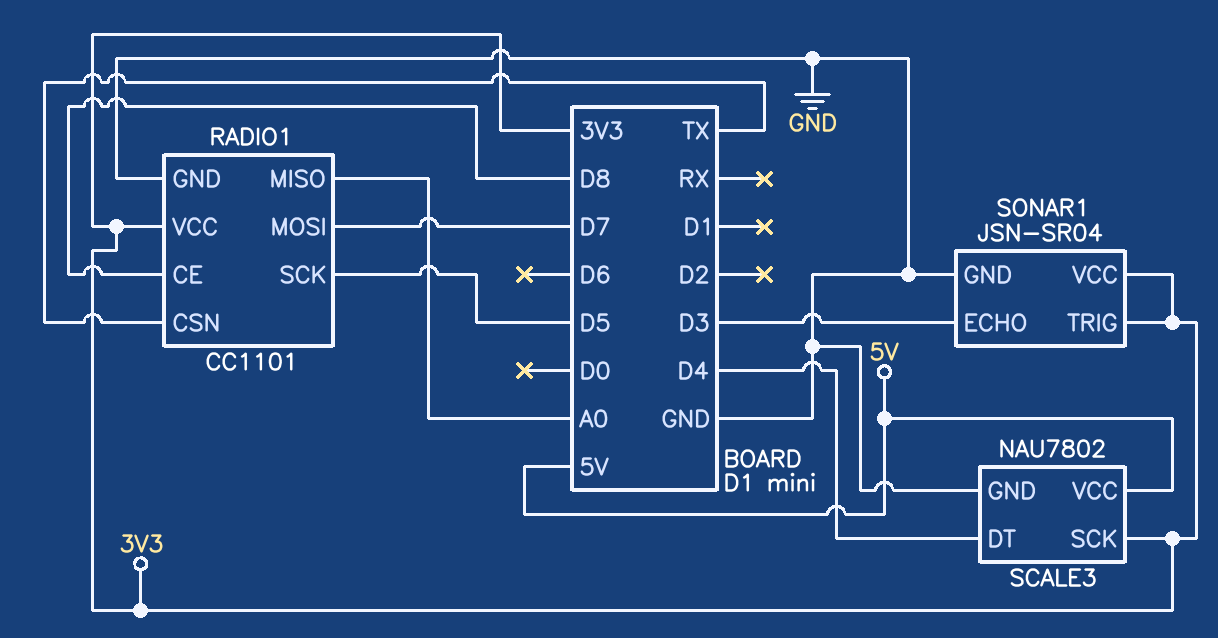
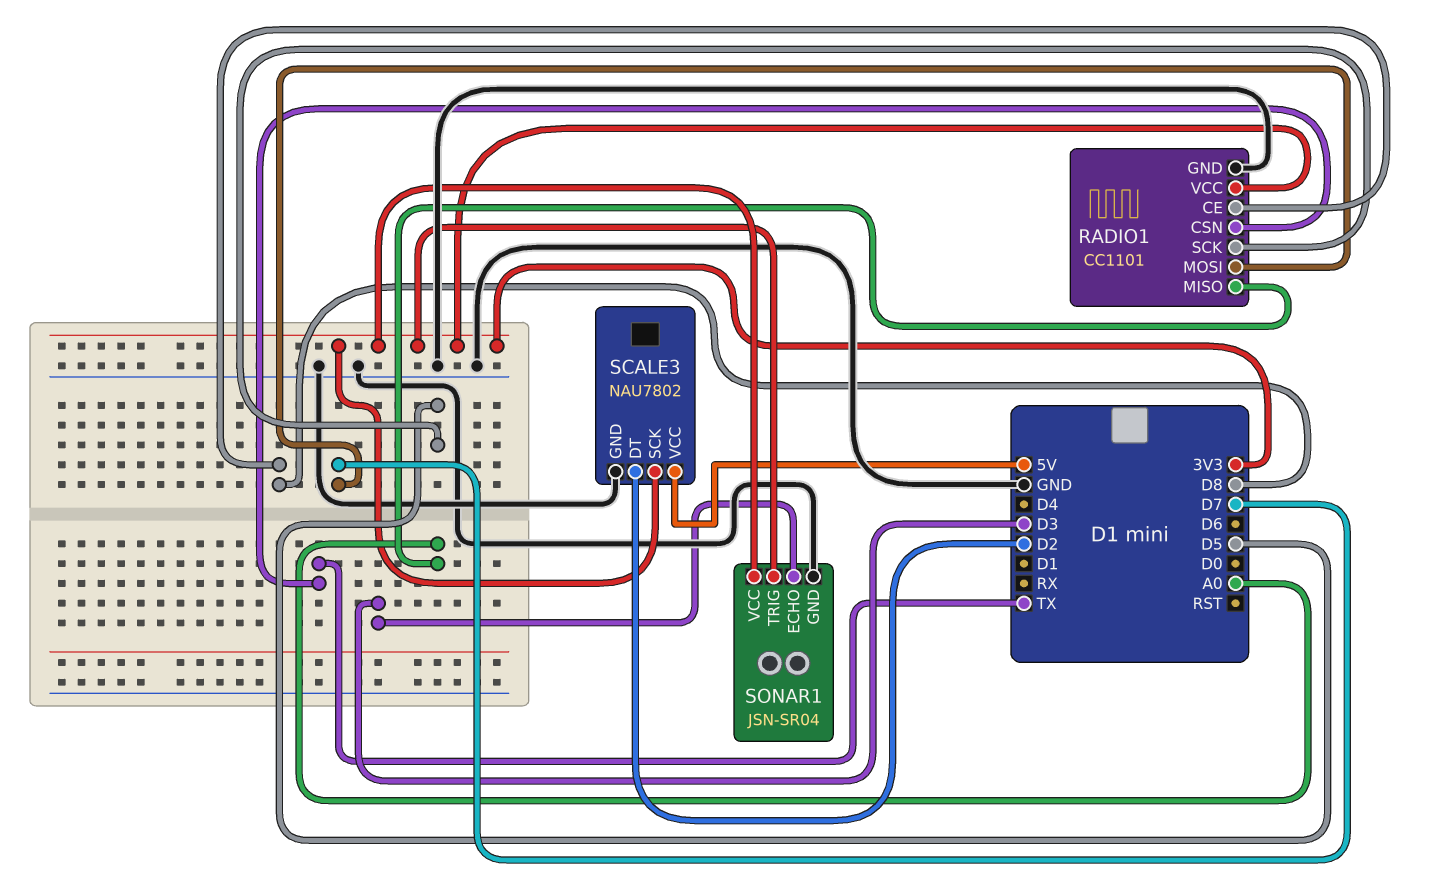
SCALE3 pin DT: D4 -> D2

